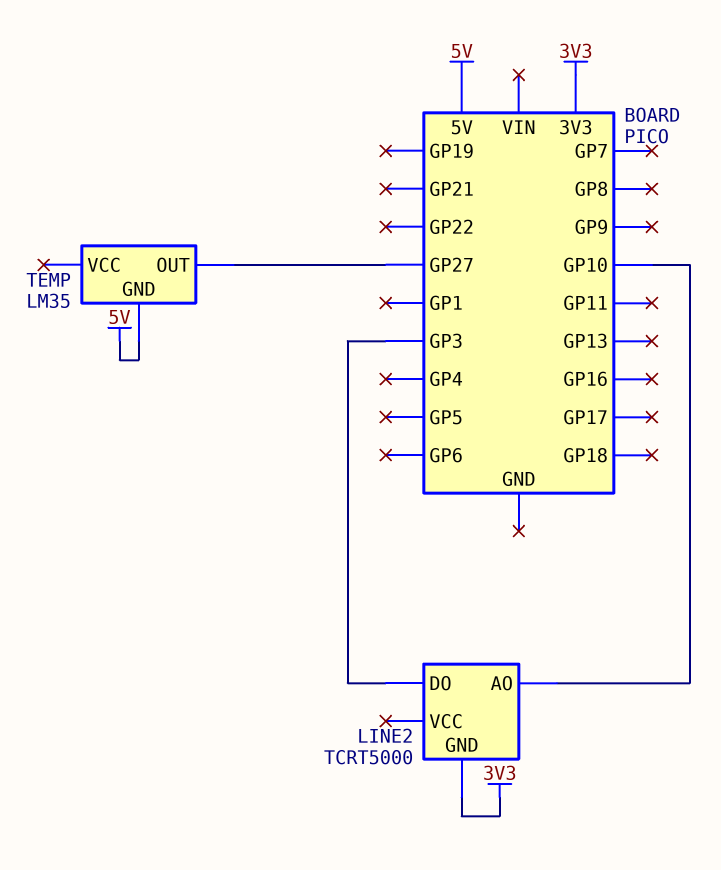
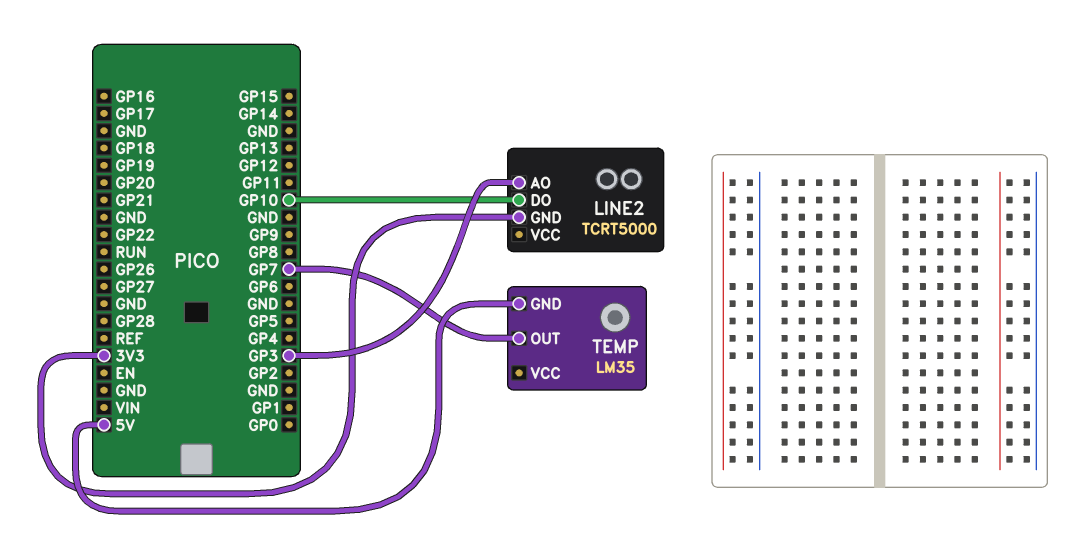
LINE2 pin AO: GP10 -> GP3
LINE2 pin DO: GP3 -> GP10
TEMP pin OUT: GP27 -> GP7

